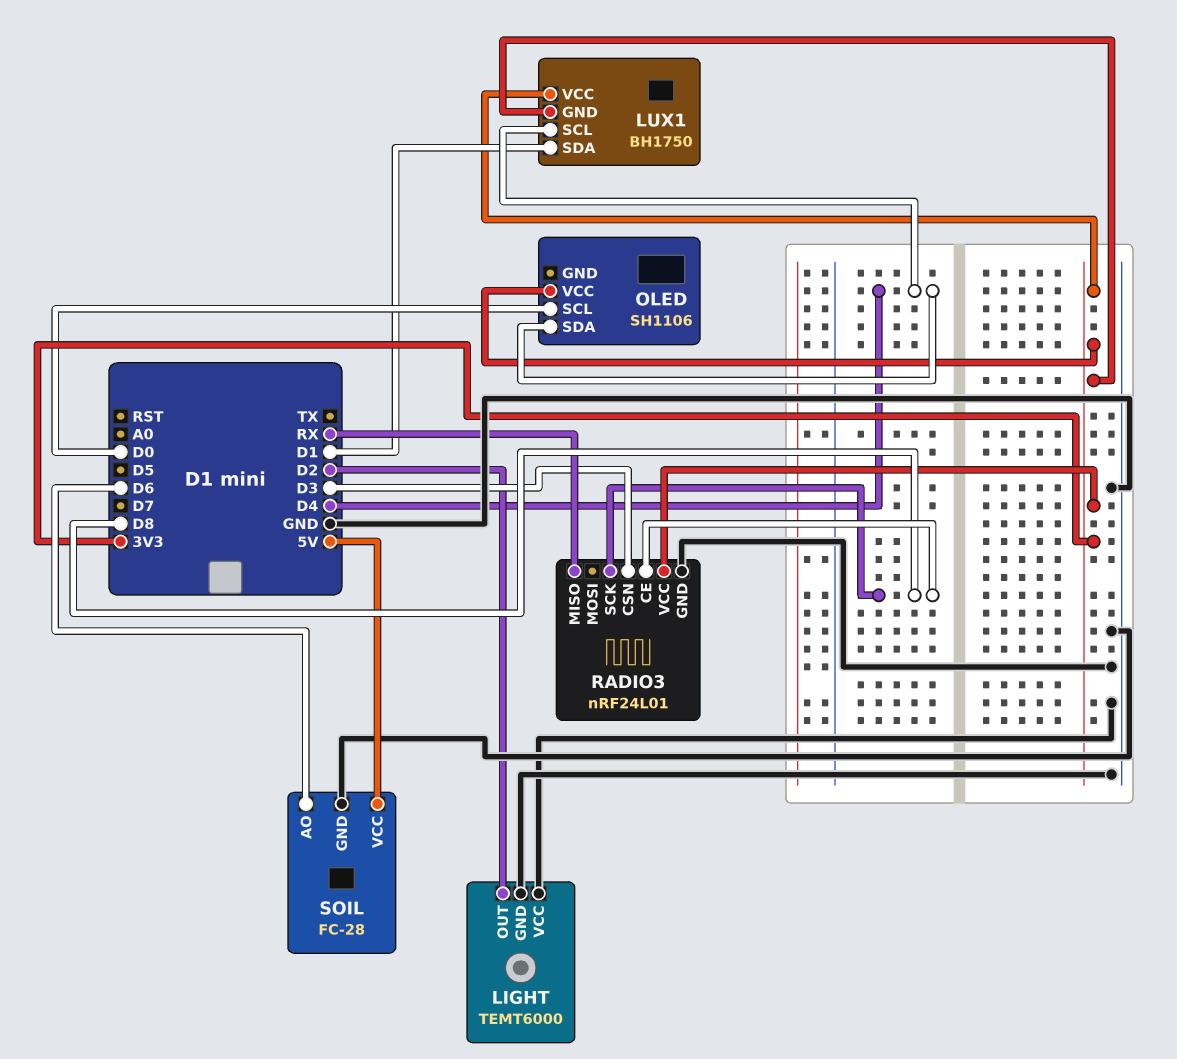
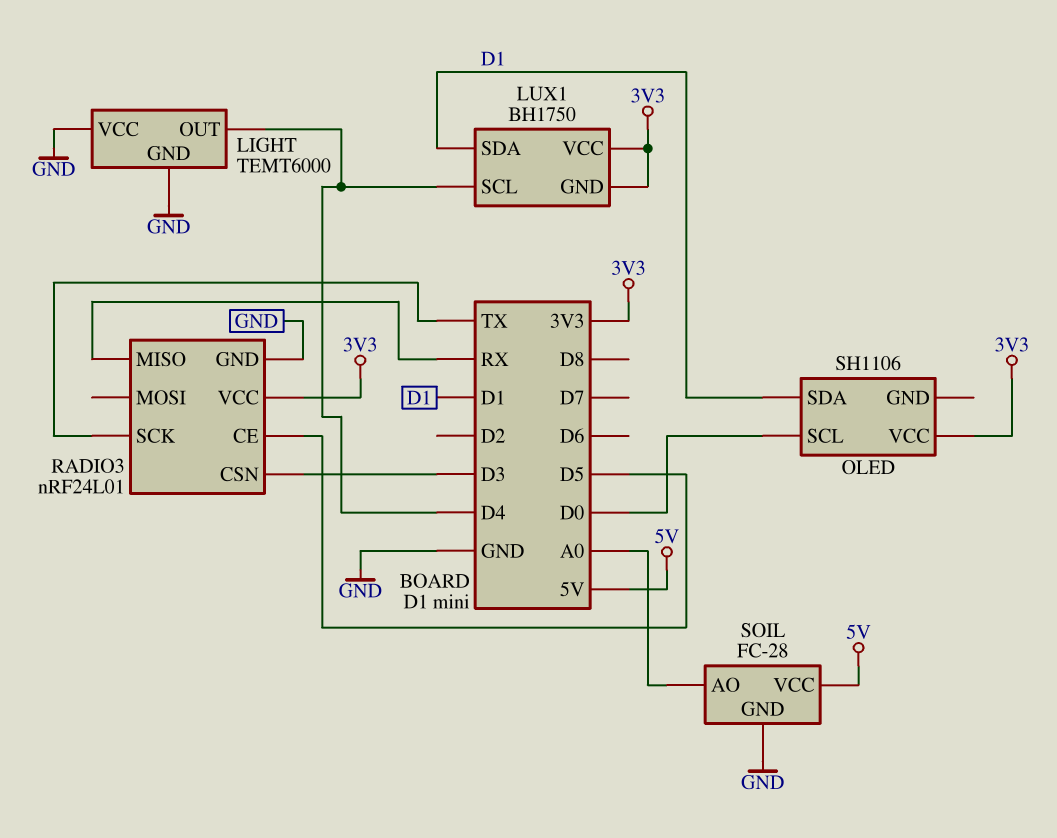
LIGHT pin OUT: D2 -> D4
OLED pin SDA: D4 -> D1
RADIO3 pin CE: D8 -> D5
RADIO3 pin SCK: D8 -> TX
SOIL pin AO: D6 -> A0

